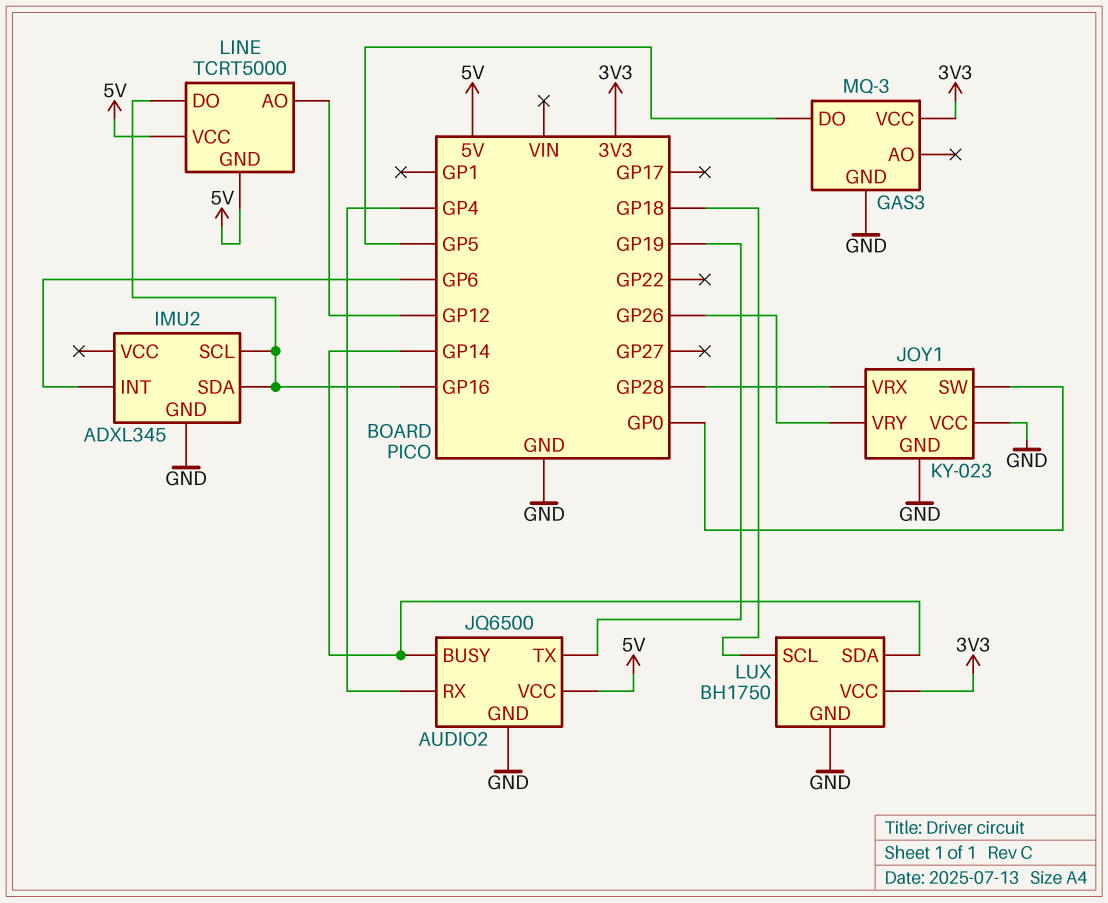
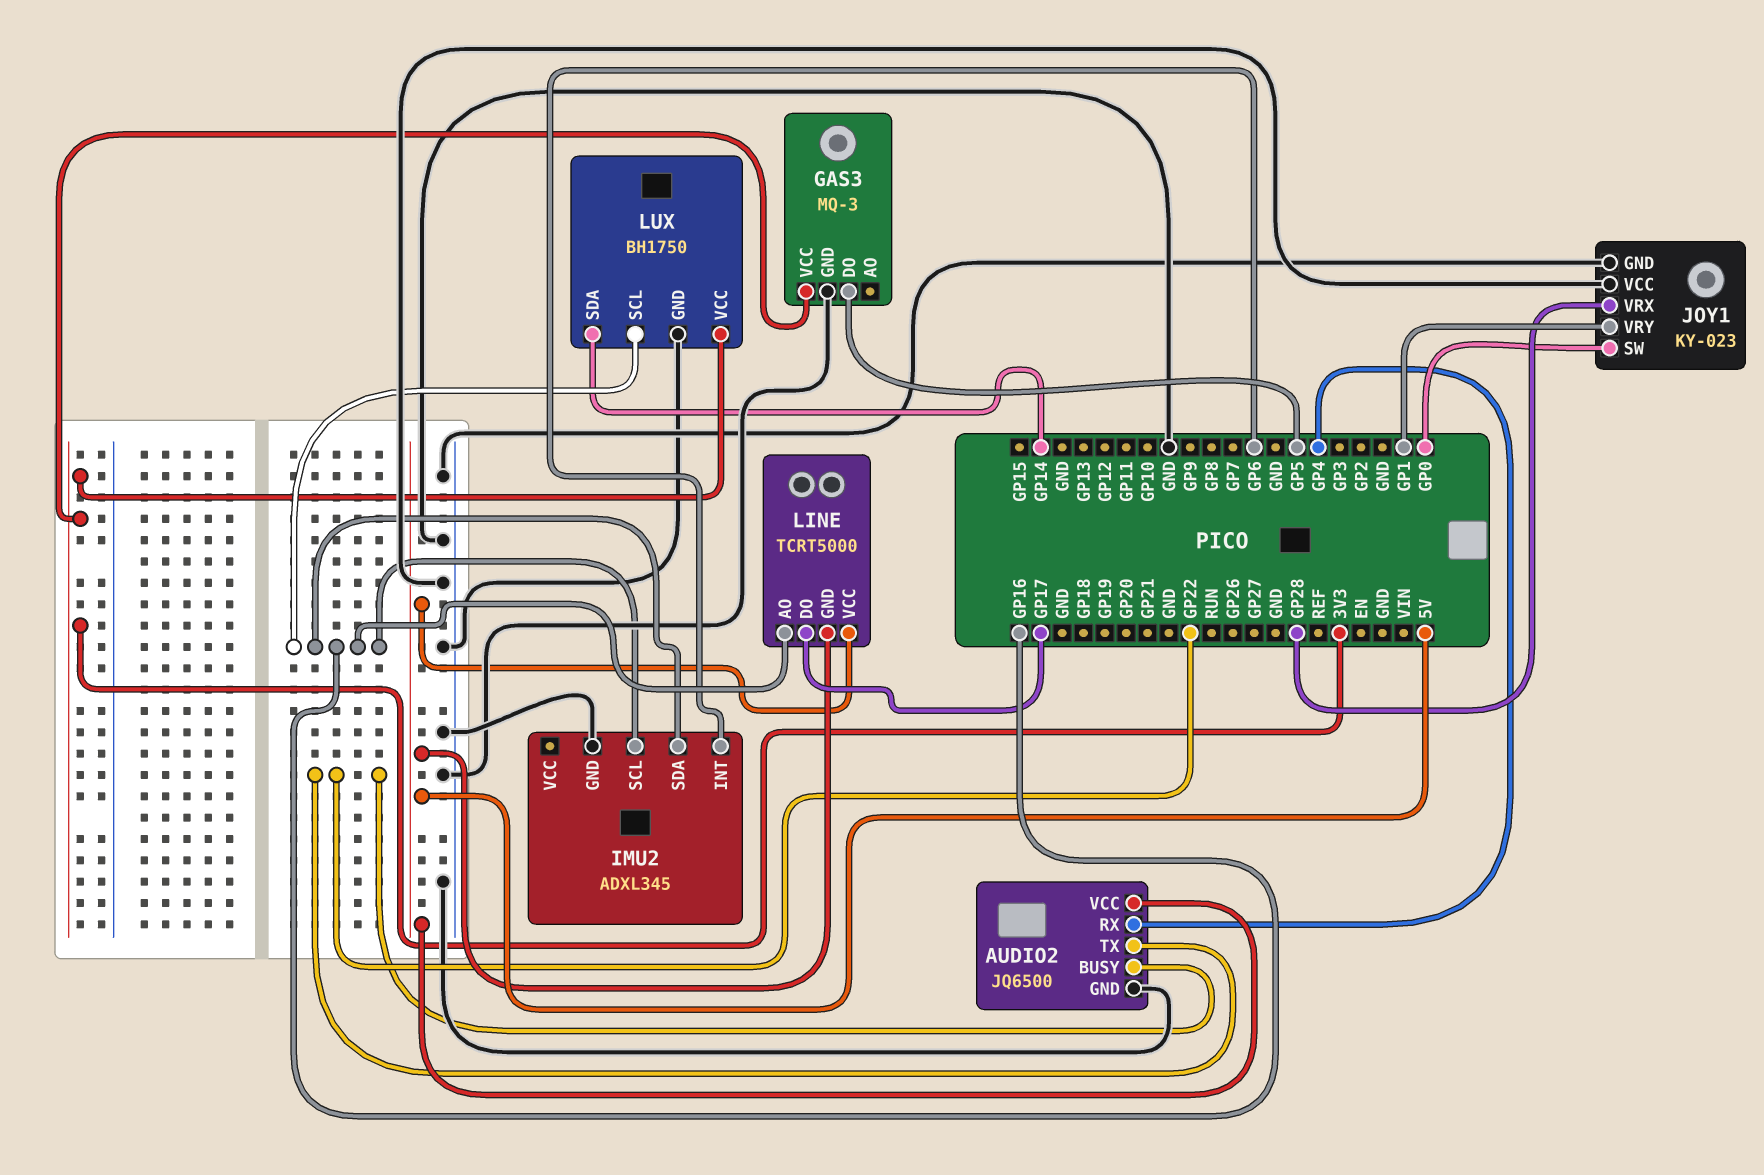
AUDIO2 pin BUSY: GP14 -> GP22
AUDIO2 pin TX: GP19 -> GP22
JOY1 pin VRY: GP26 -> GP1
LINE pin AO: GP12 -> GP16
LINE pin DO: GP16 -> GP17
LUX pin SCL: GP18 -> GP16

